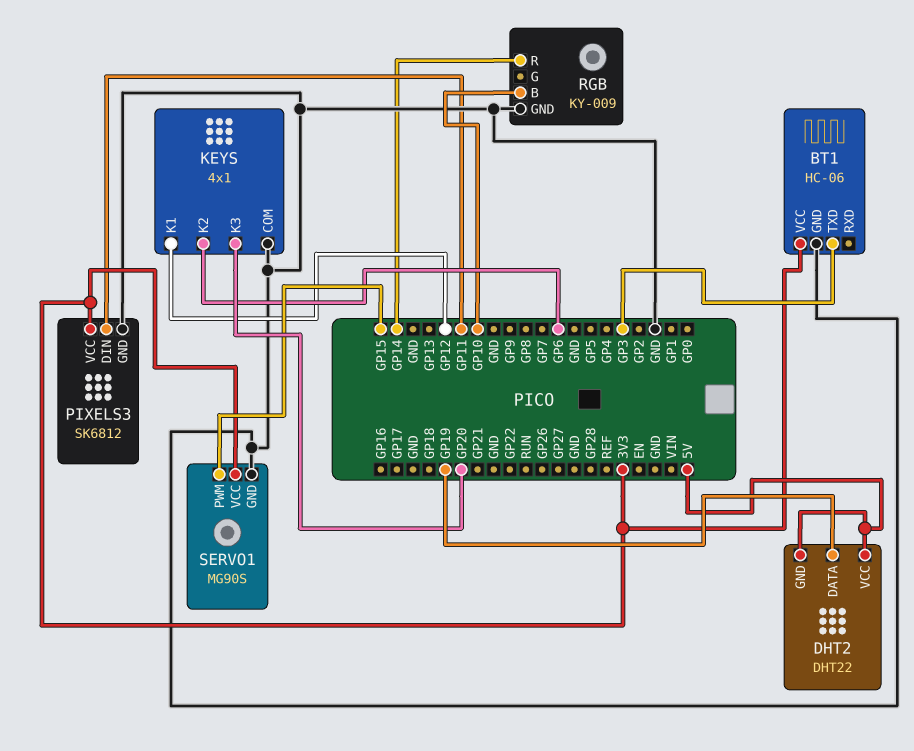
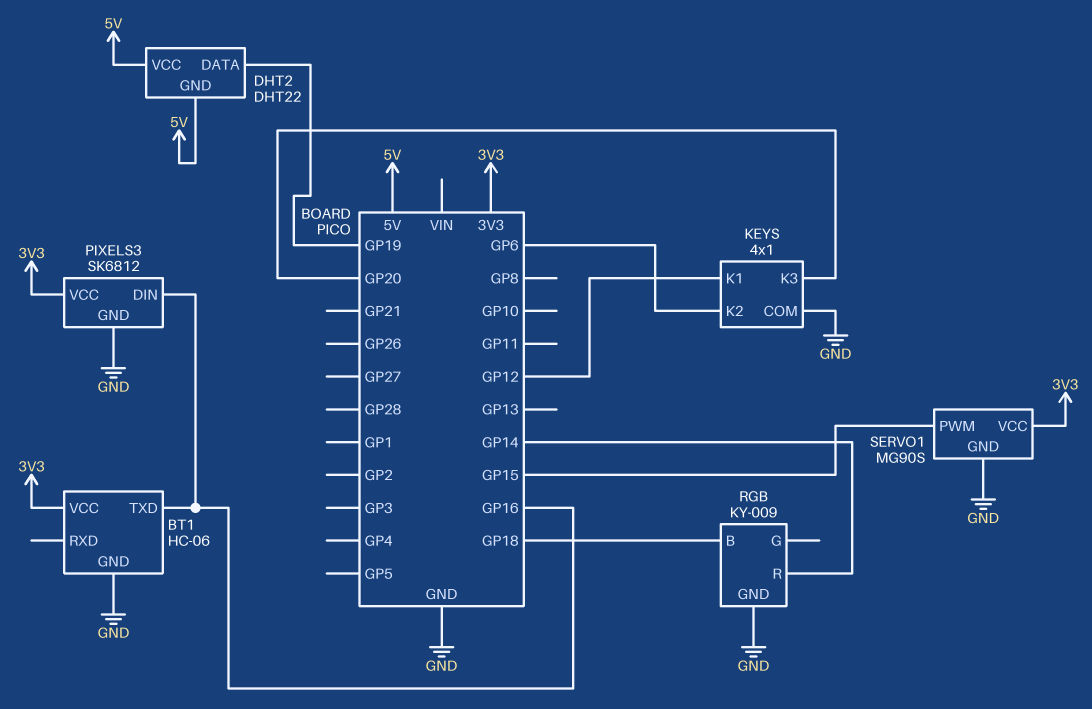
BT1 pin TXD: GP3 -> GP16
PIXELS3 pin DIN: GP11 -> GP16
RGB pin B: GP10 -> GP18

